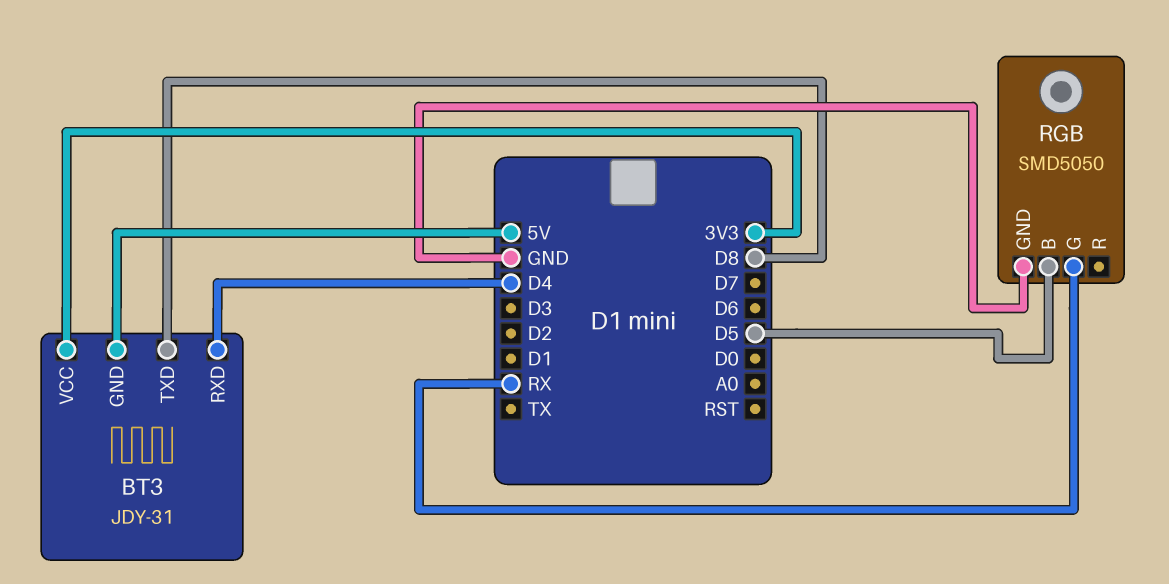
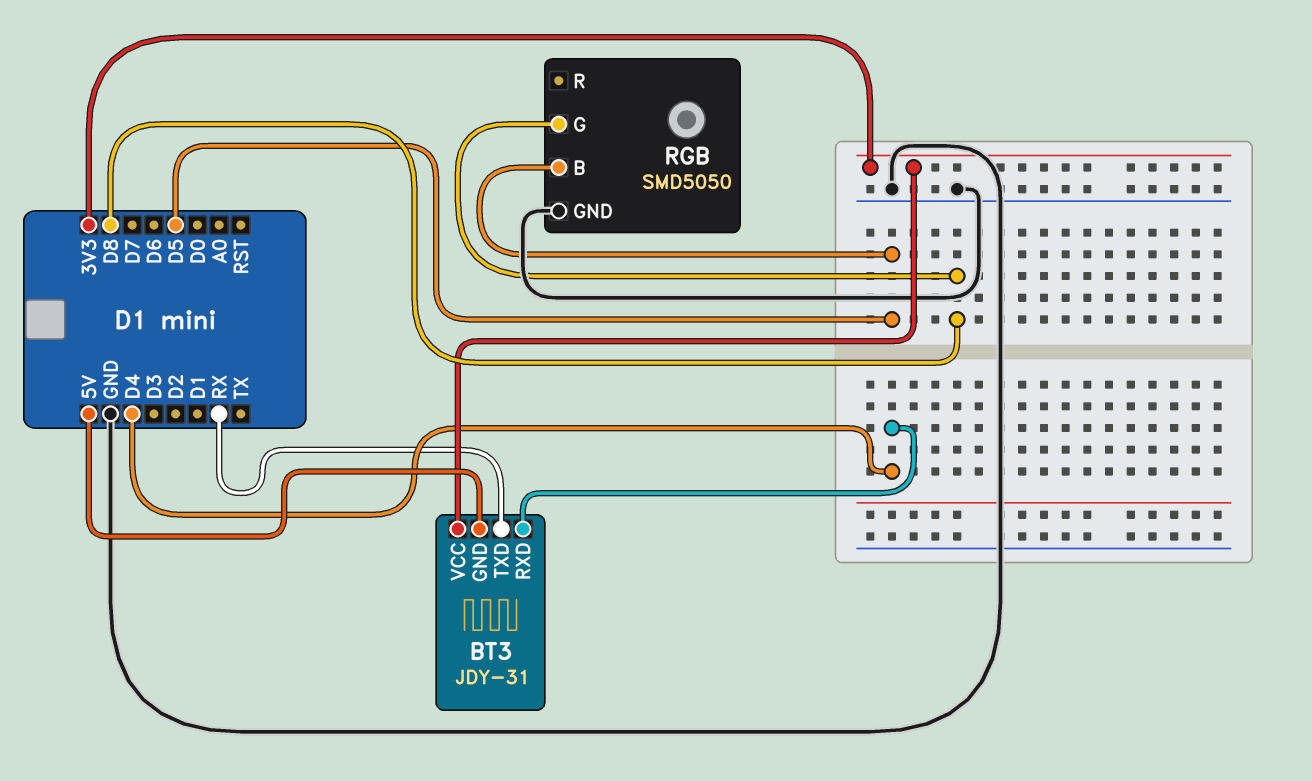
BT3 pin TXD: D8 -> RX
RGB pin G: RX -> D8

